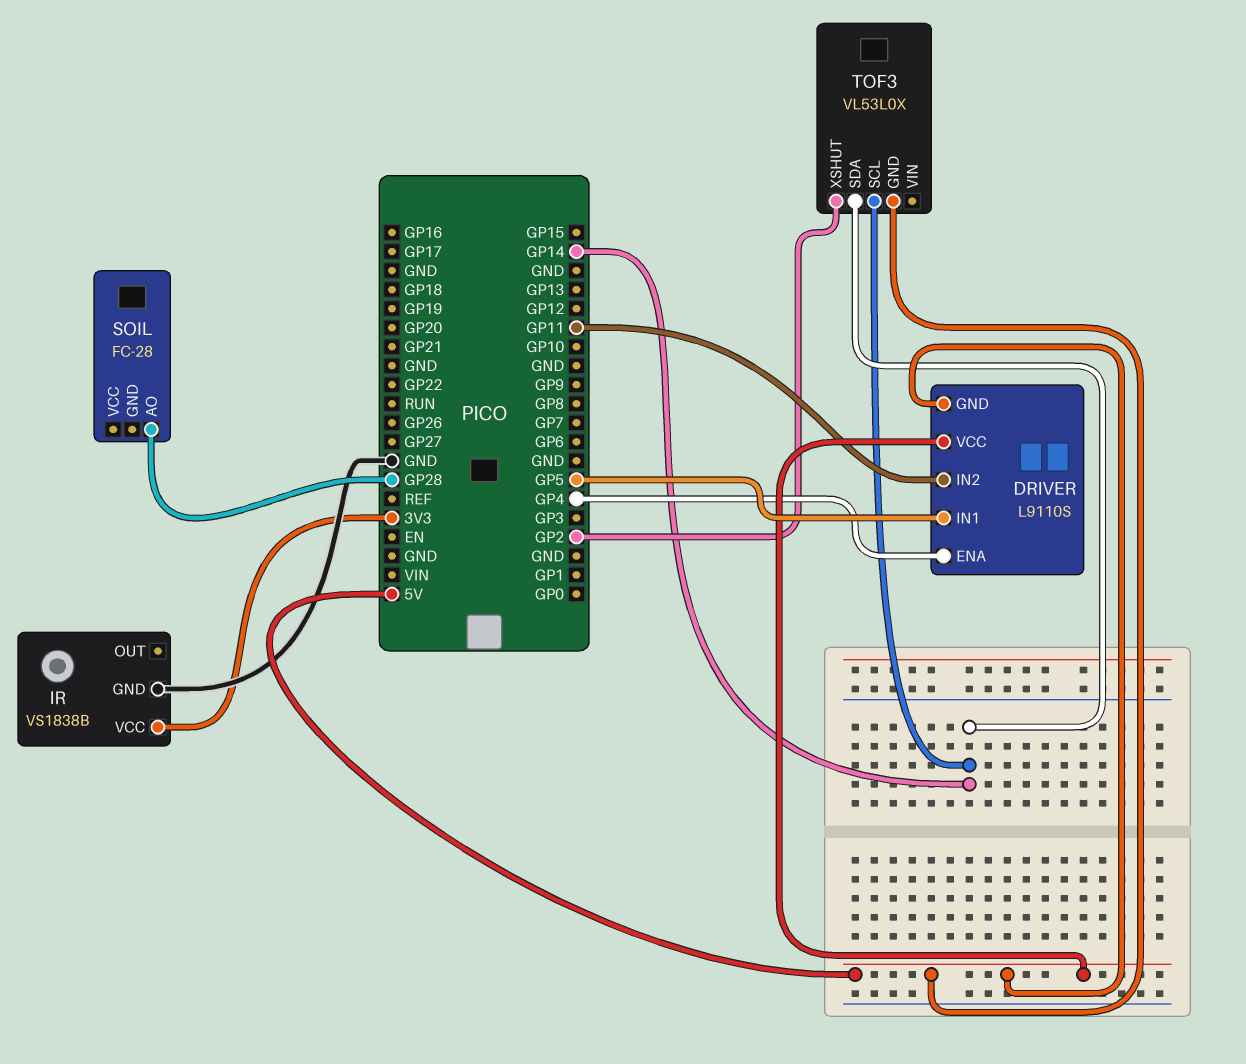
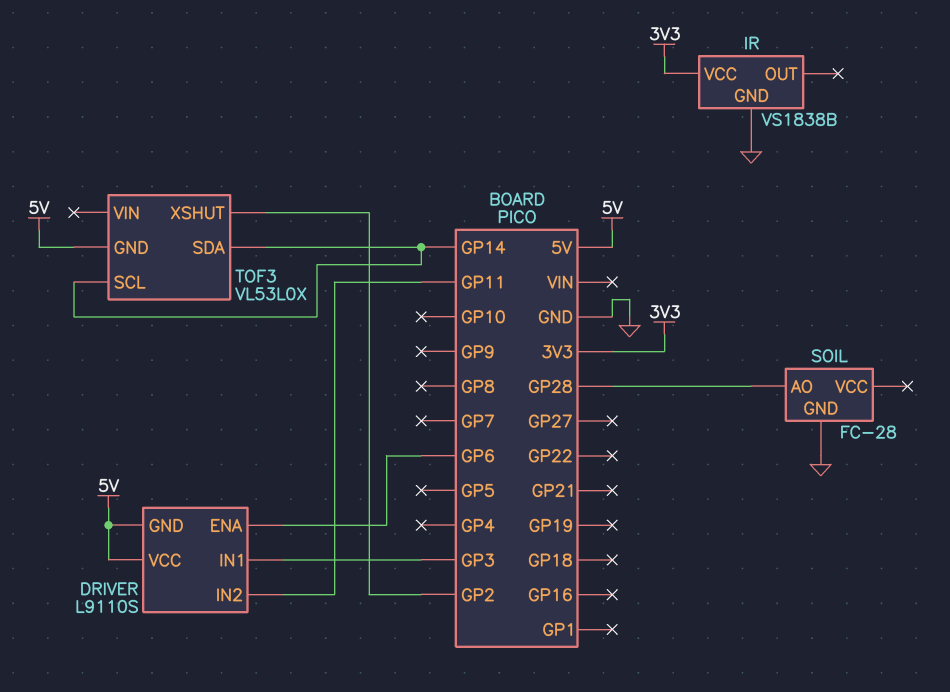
DRIVER pin ENA: GP4 -> GP6
DRIVER pin IN1: GP5 -> GP3
SOIL pin GND: none -> GND

